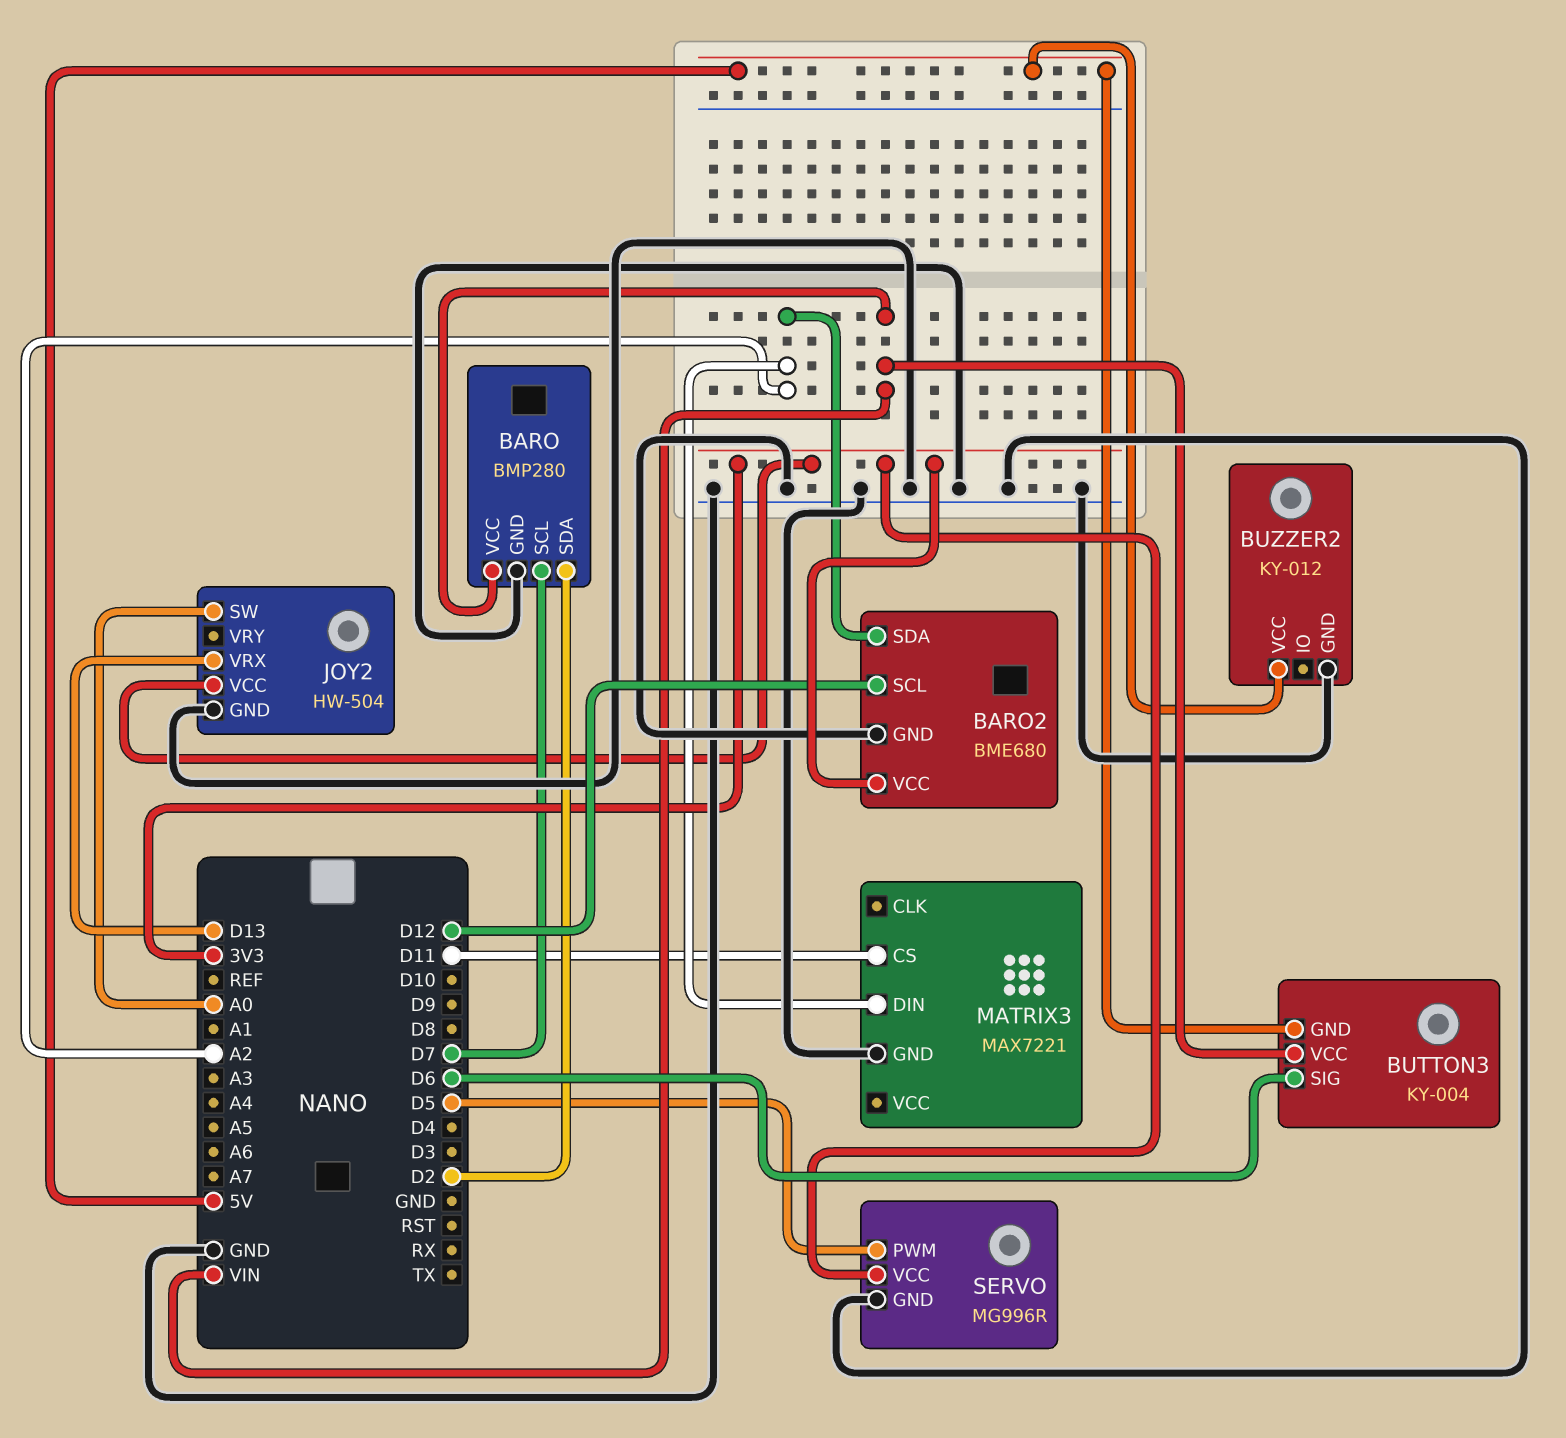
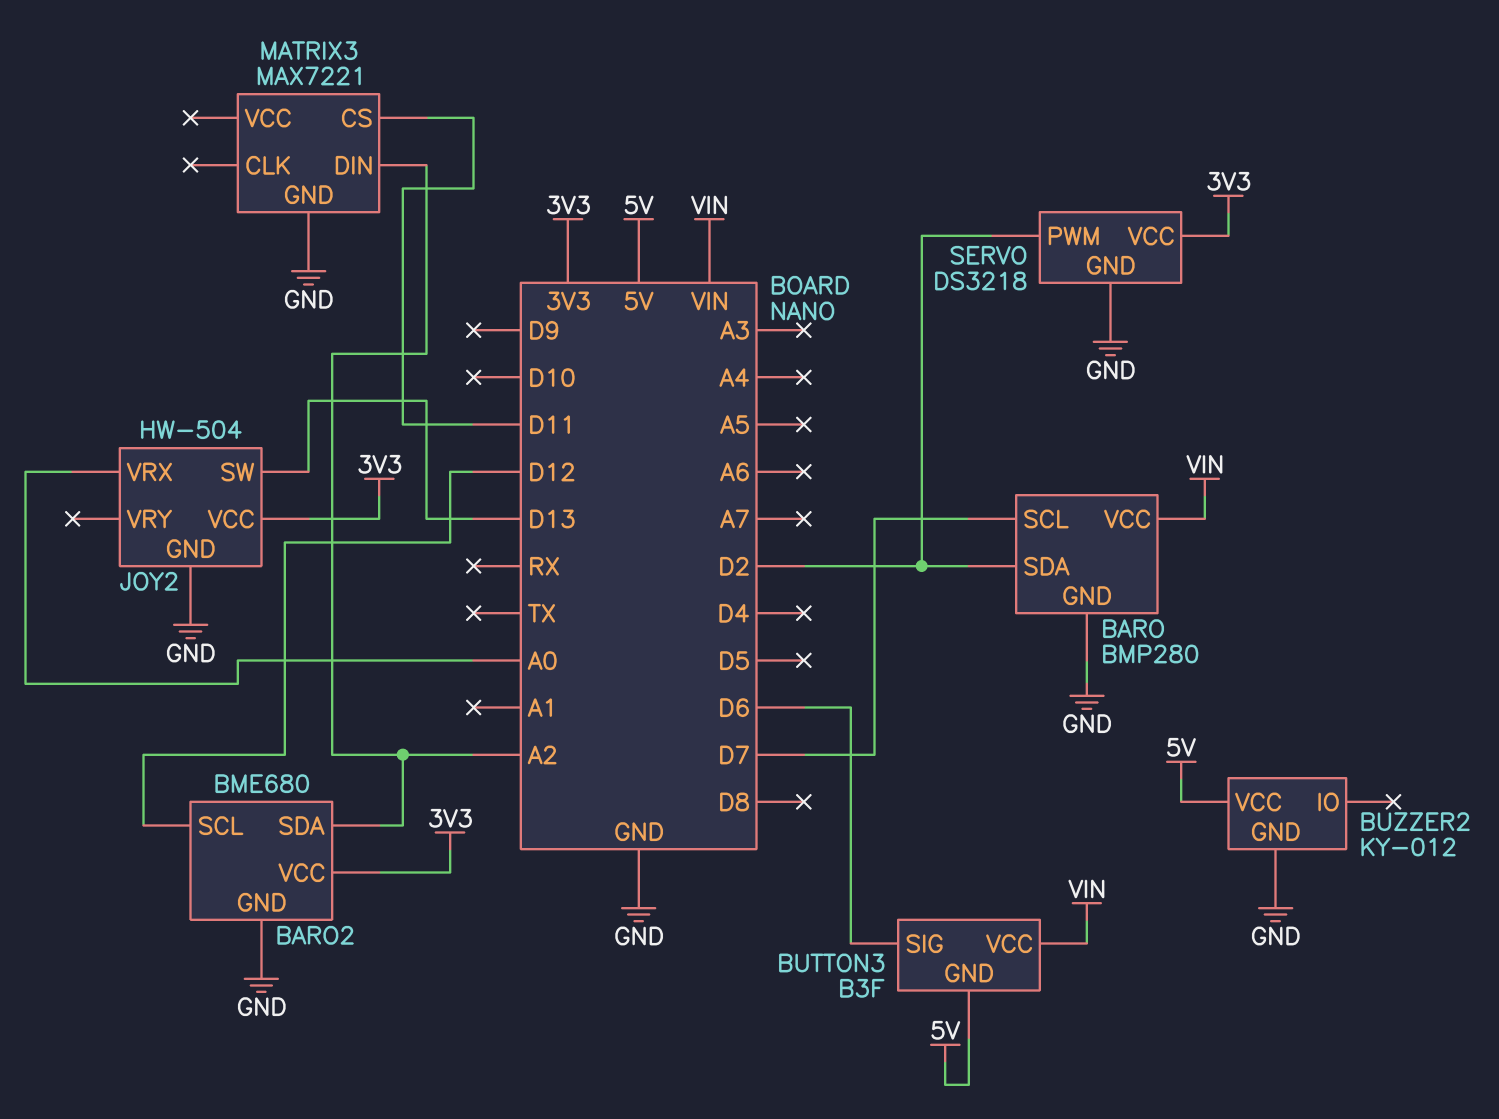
BUTTON3: KY-004 -> B3F
JOY2 pin SW: A0 -> D13
JOY2 pin VRX: D13 -> A0
SERVO: MG996R -> DS3218
SERVO pin PWM: D5 -> D2

